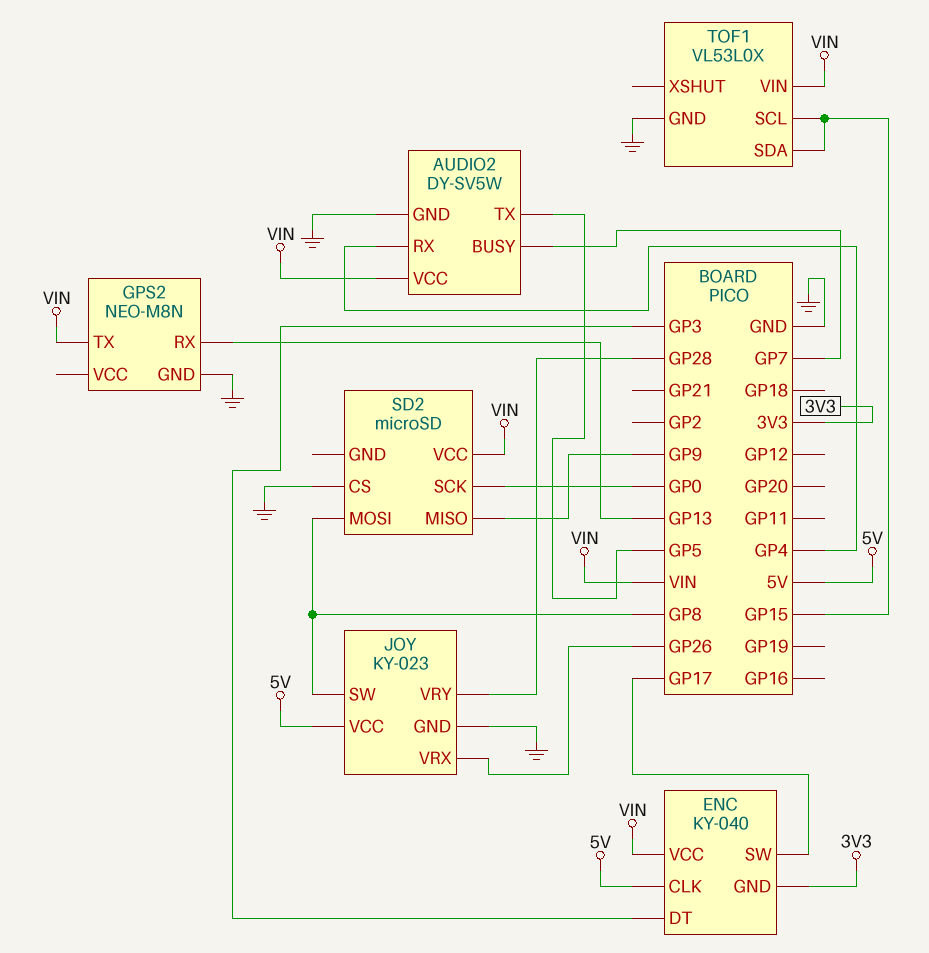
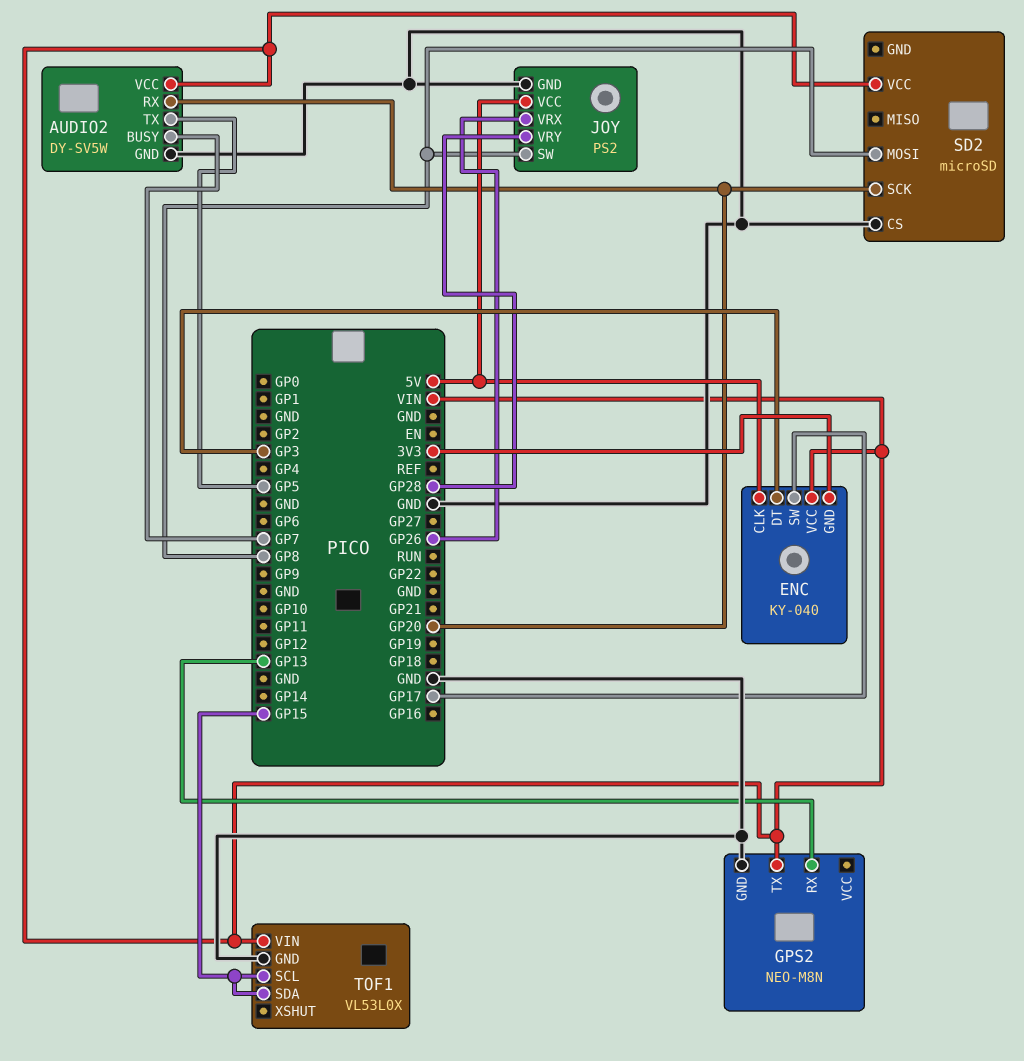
AUDIO2 pin RX: GP4 -> GP20
JOY: KY-023 -> PS2
SD2 pin MISO: GP9 -> none
SD2 pin SCK: GP0 -> GP20

